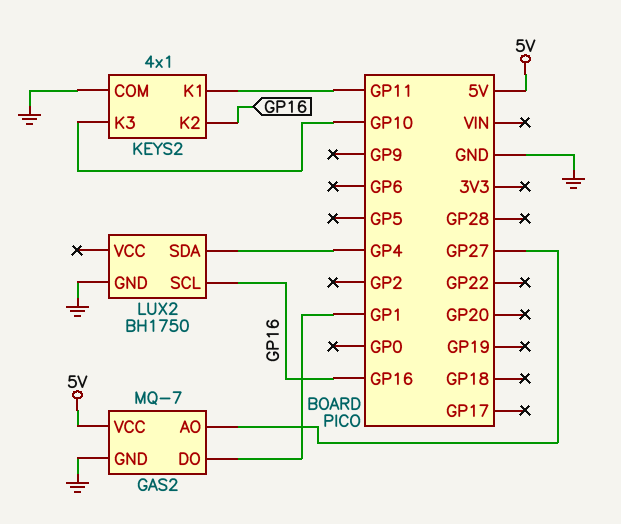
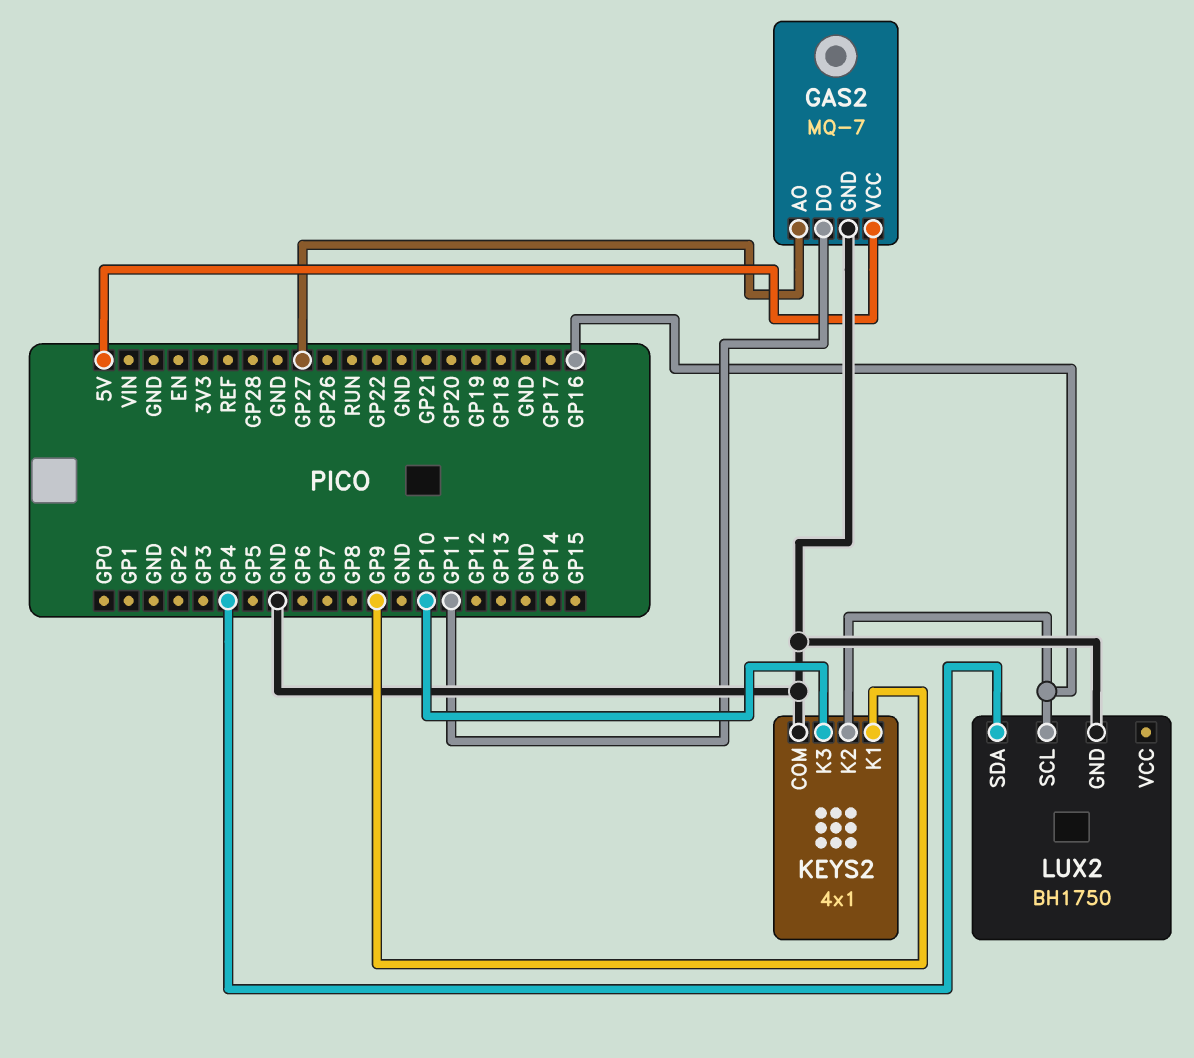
GAS2 pin DO: GP1 -> GP11
KEYS2 pin K1: GP11 -> GP9

